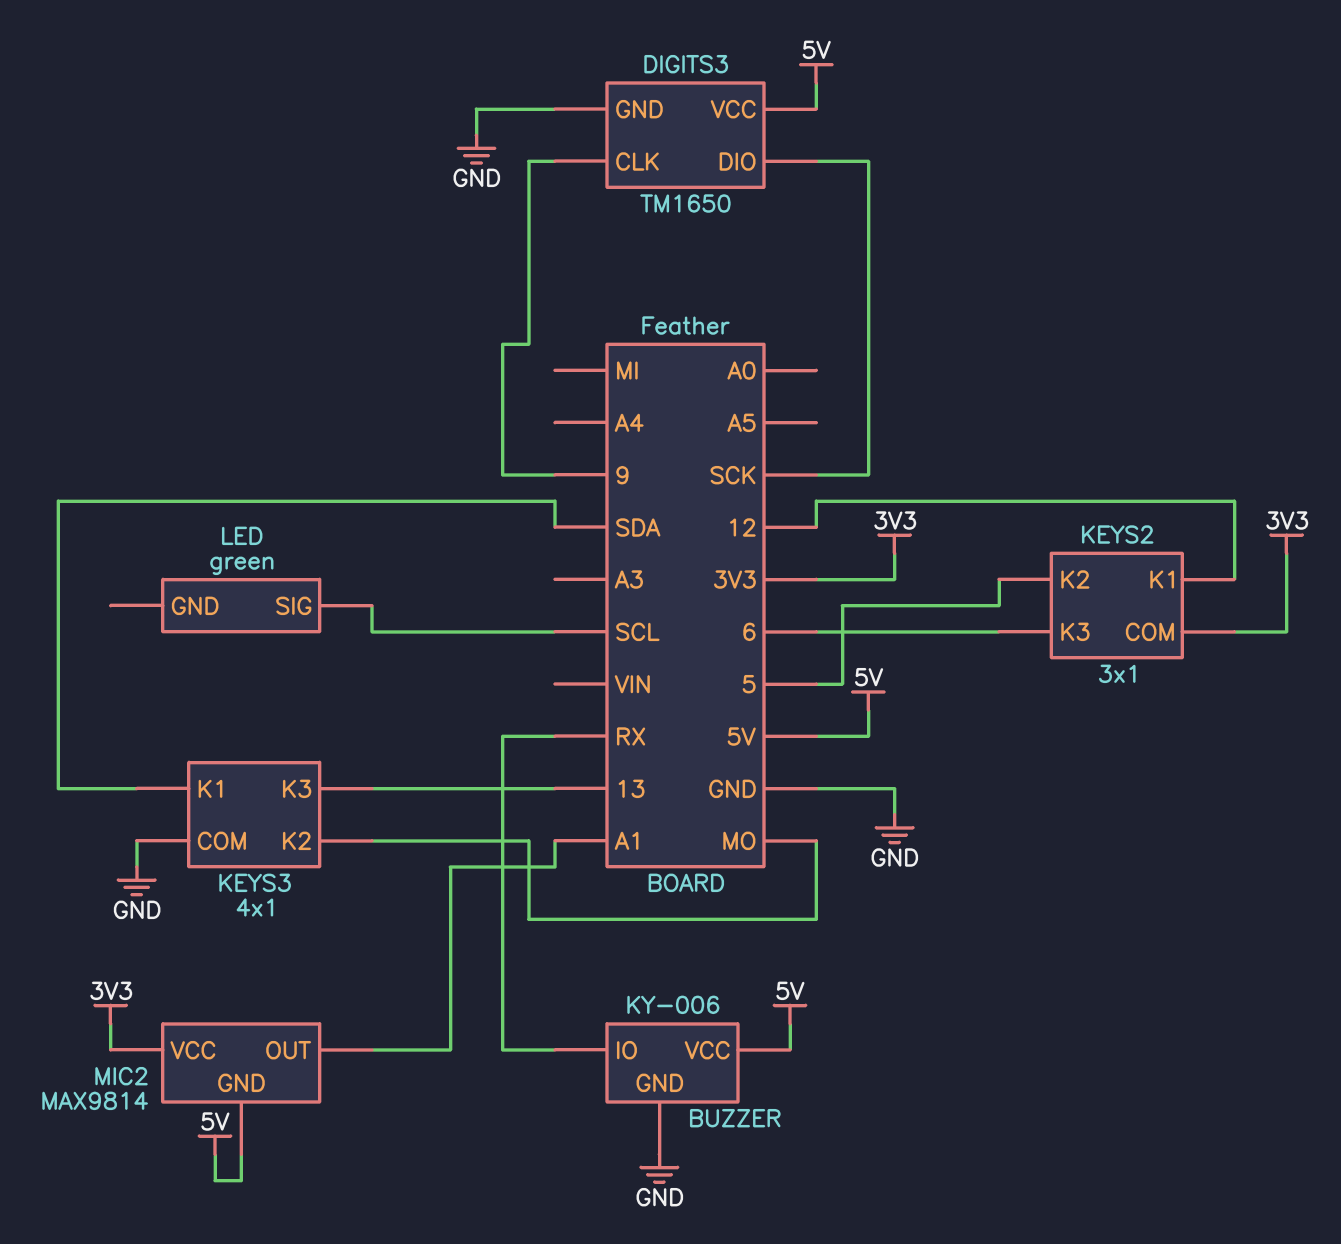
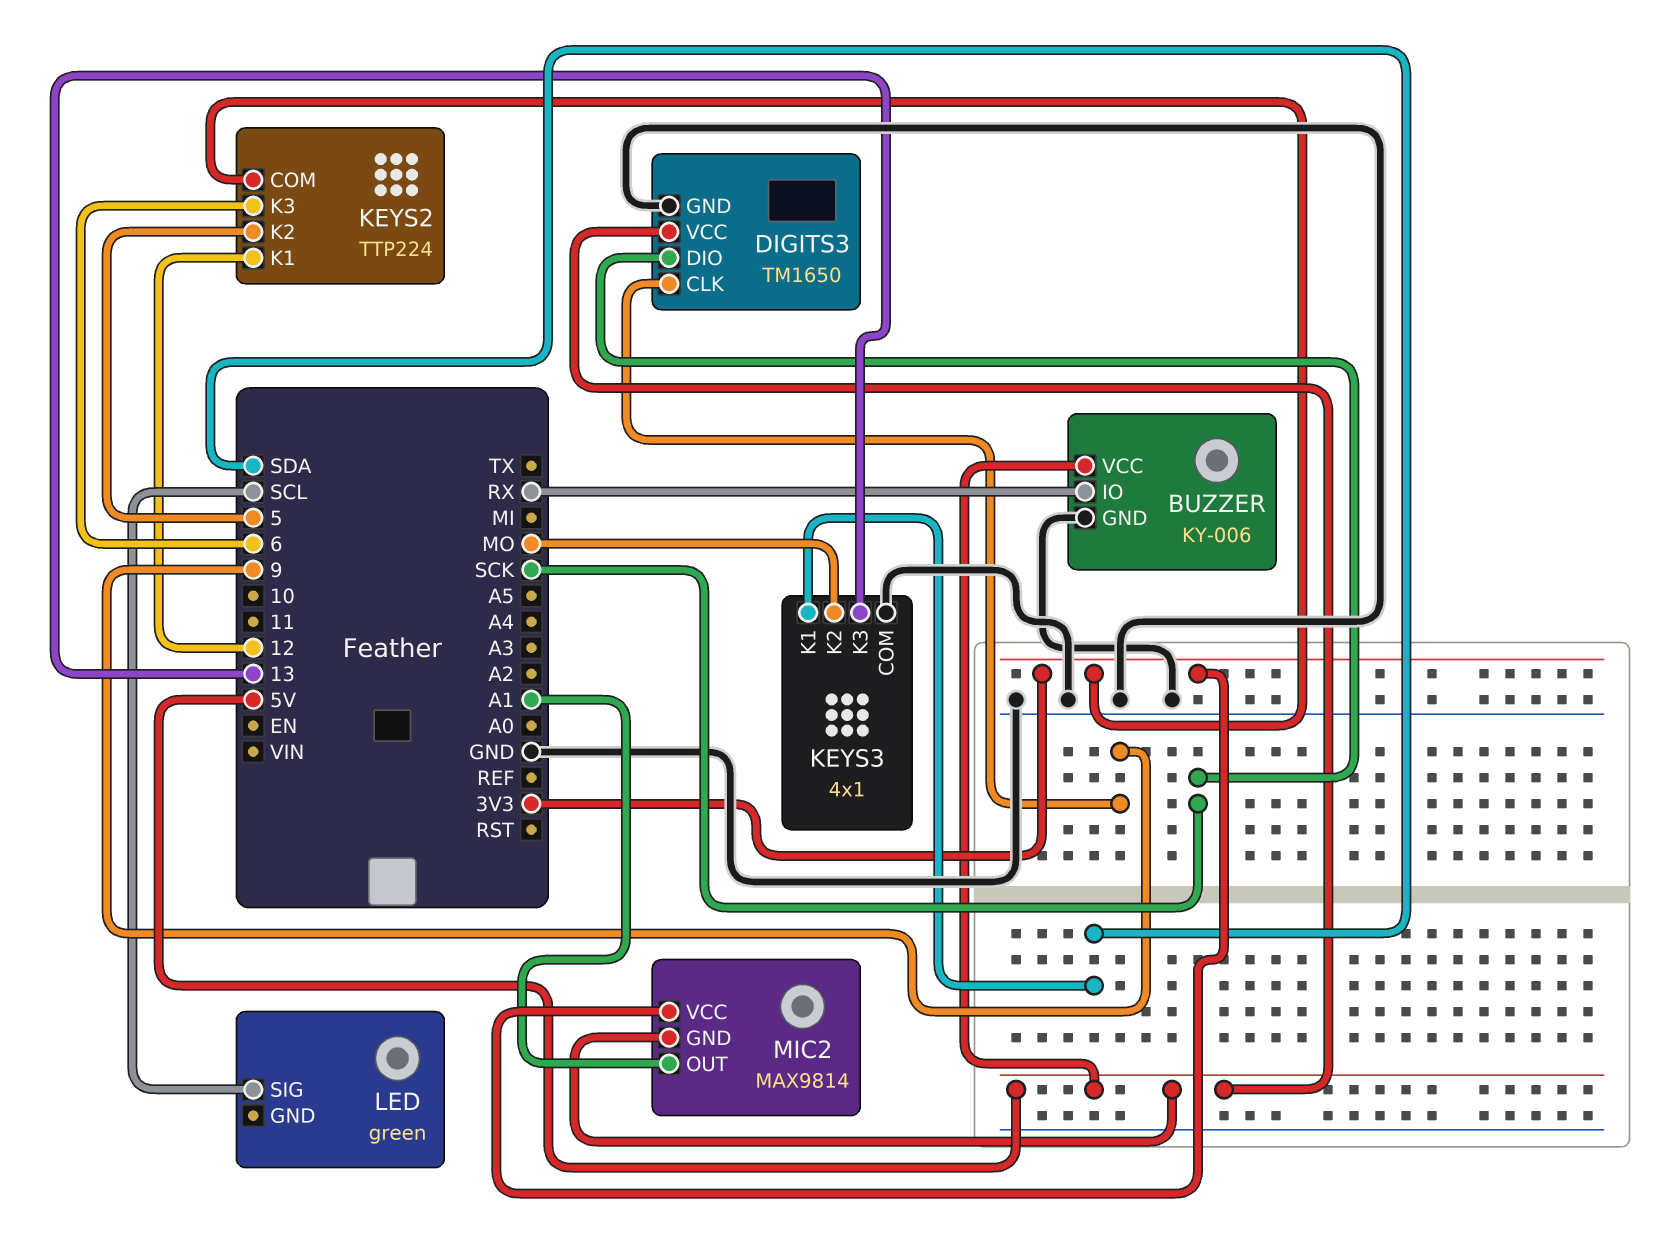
KEYS2: 3x1 -> TTP224

